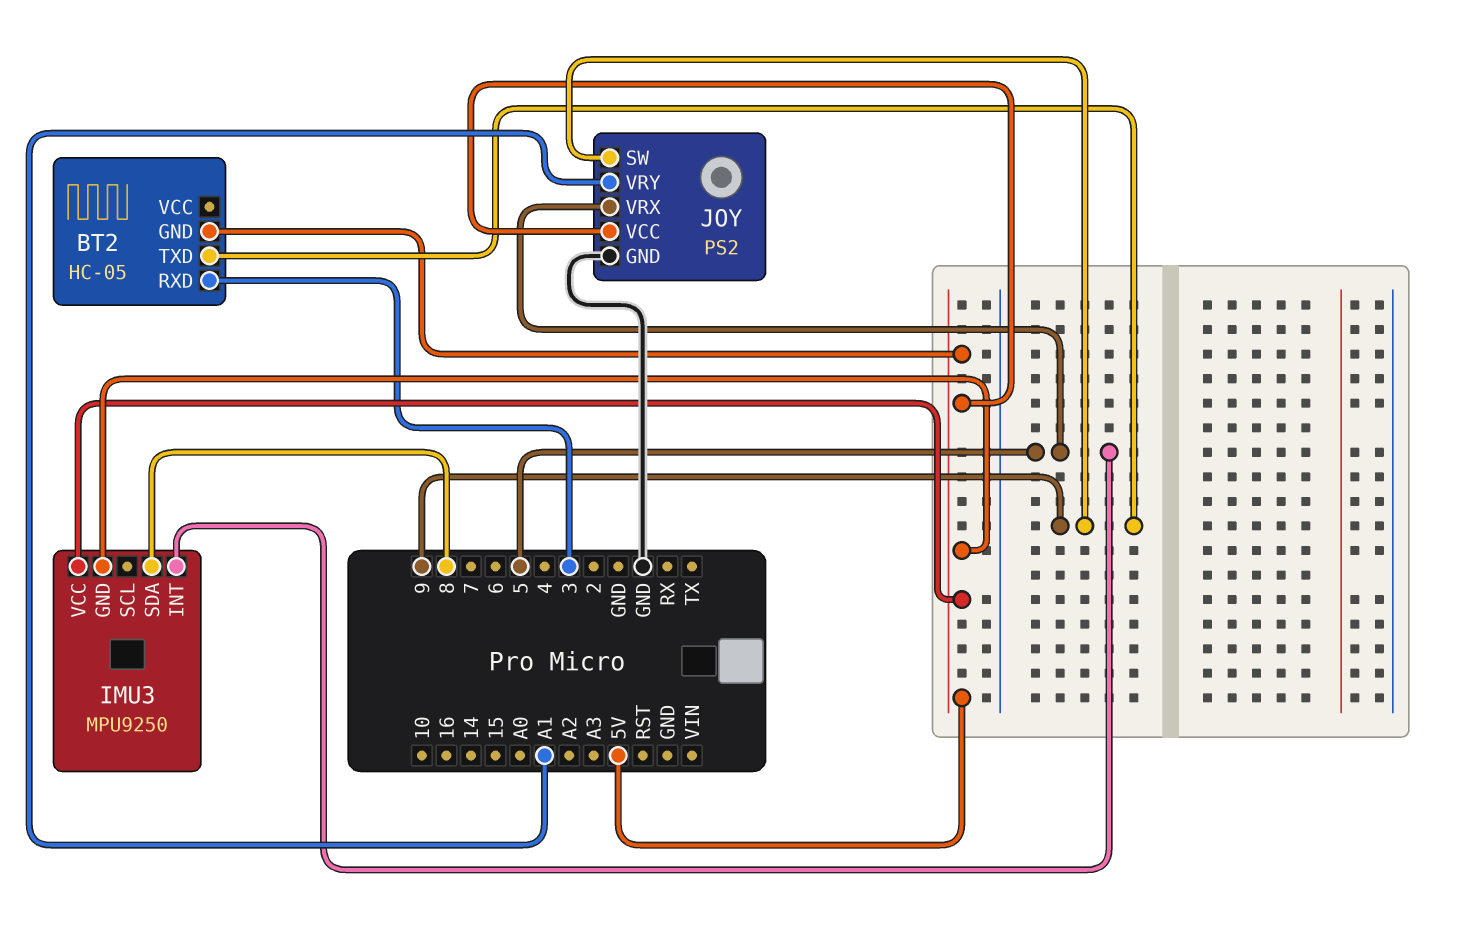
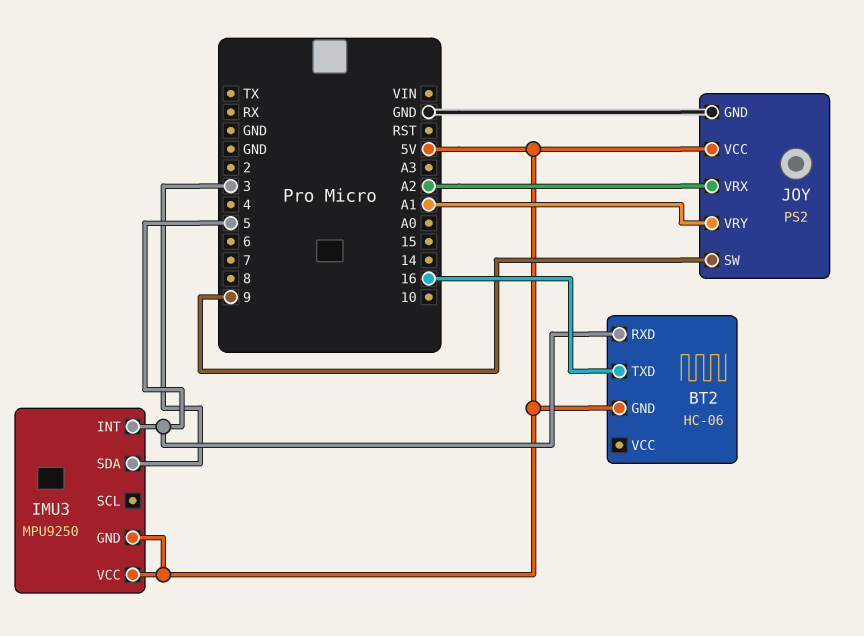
BT2: HC-05 -> HC-06
BT2 pin RXD: 3 -> 5
BT2 pin TXD: 9 -> 16
IMU3 pin SDA: 8 -> 3
JOY pin VRX: 5 -> A2

